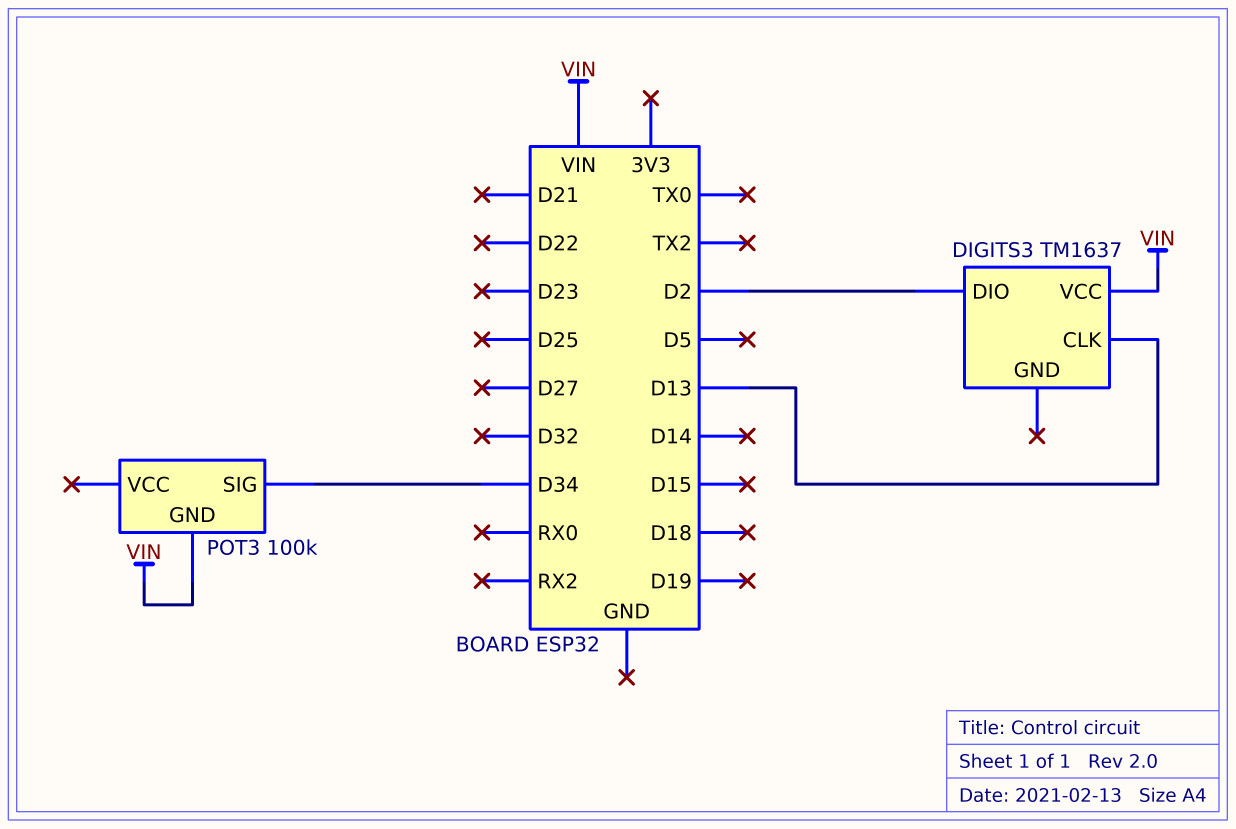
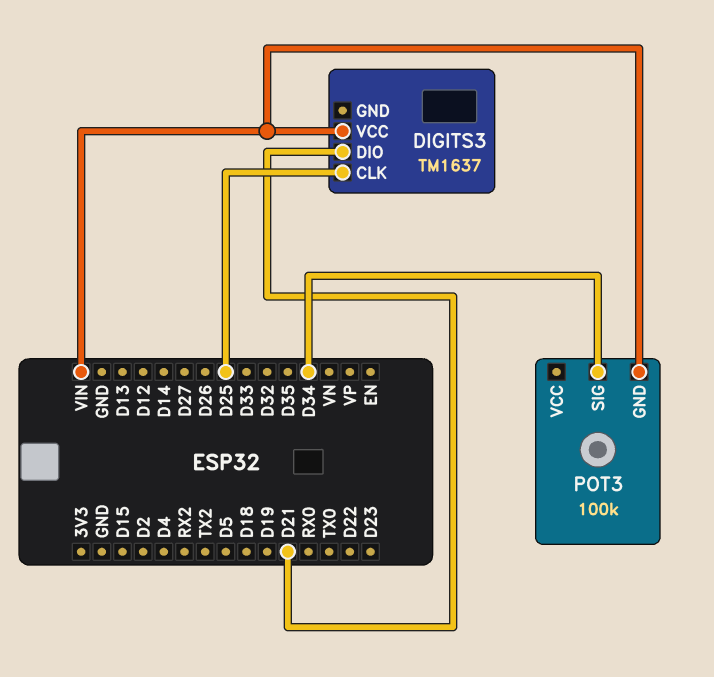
DIGITS3 pin CLK: D13 -> D25
DIGITS3 pin DIO: D2 -> D21

